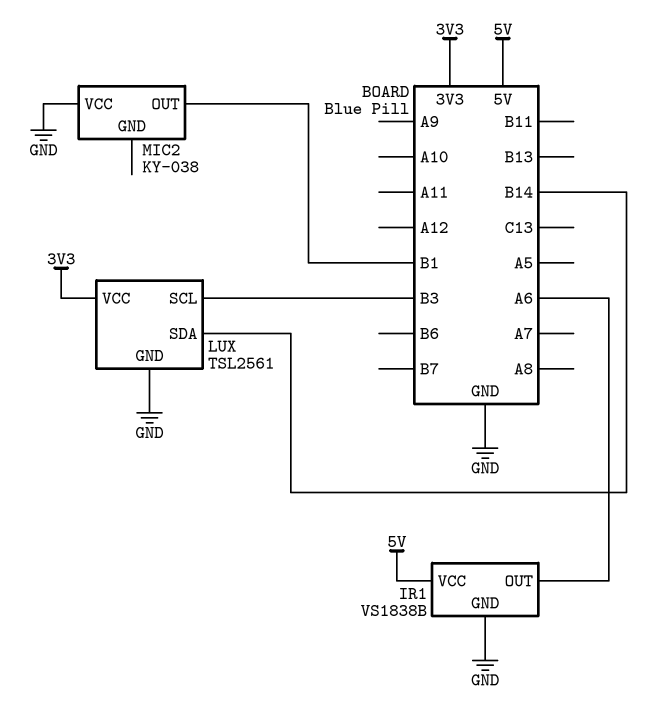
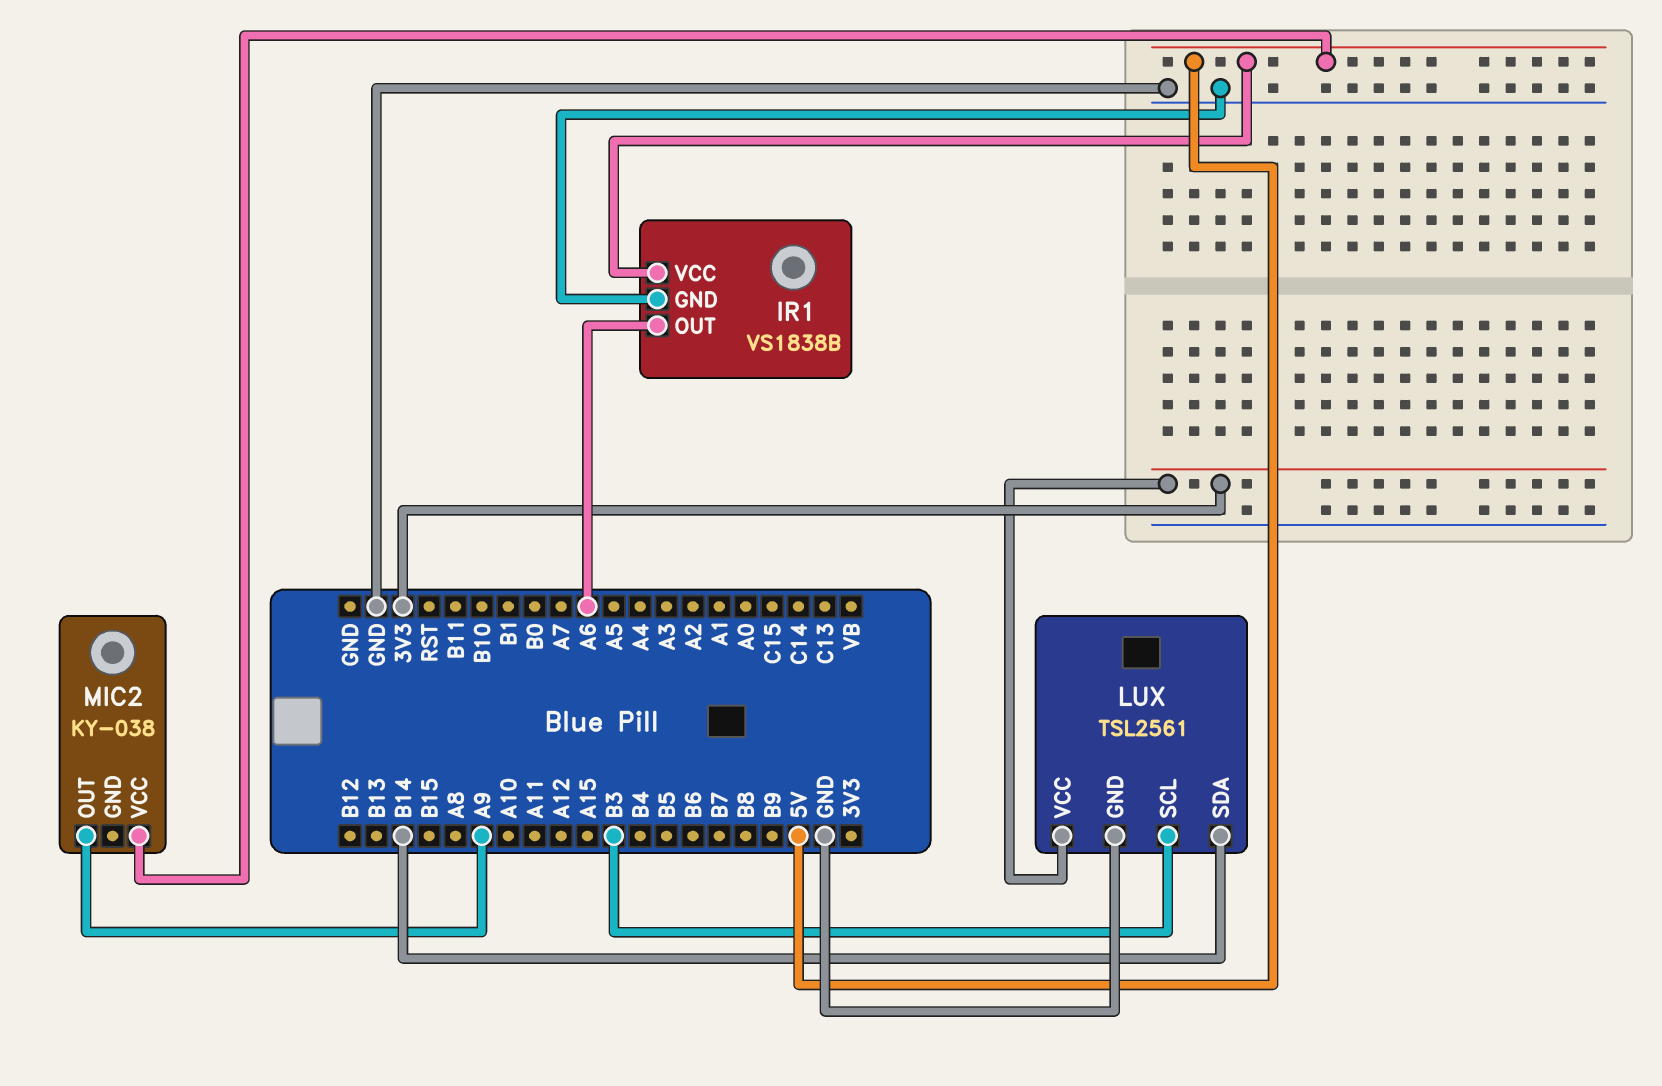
MIC2 pin OUT: B1 -> A9
MIC2 pin VCC: GND -> 5V

